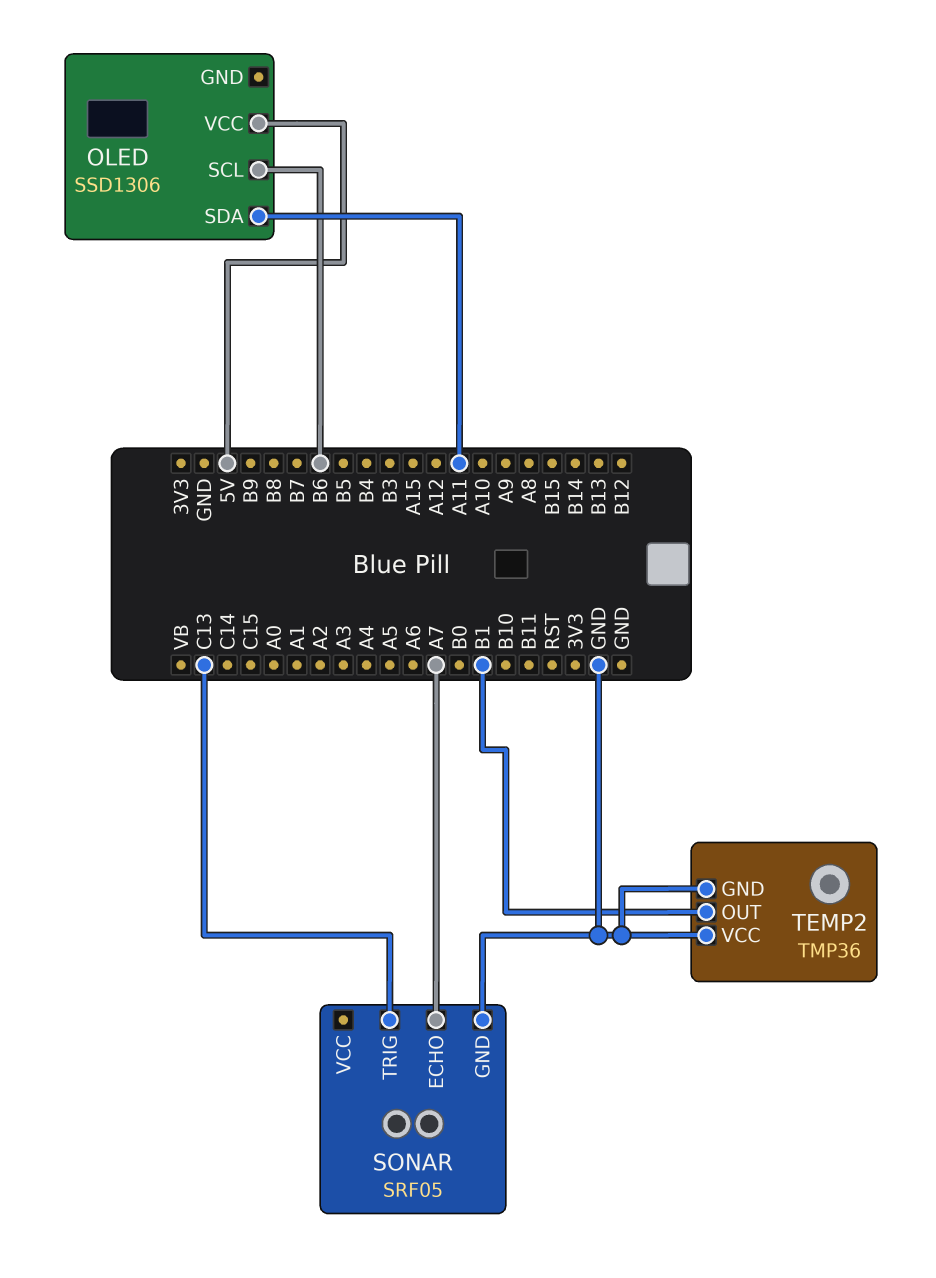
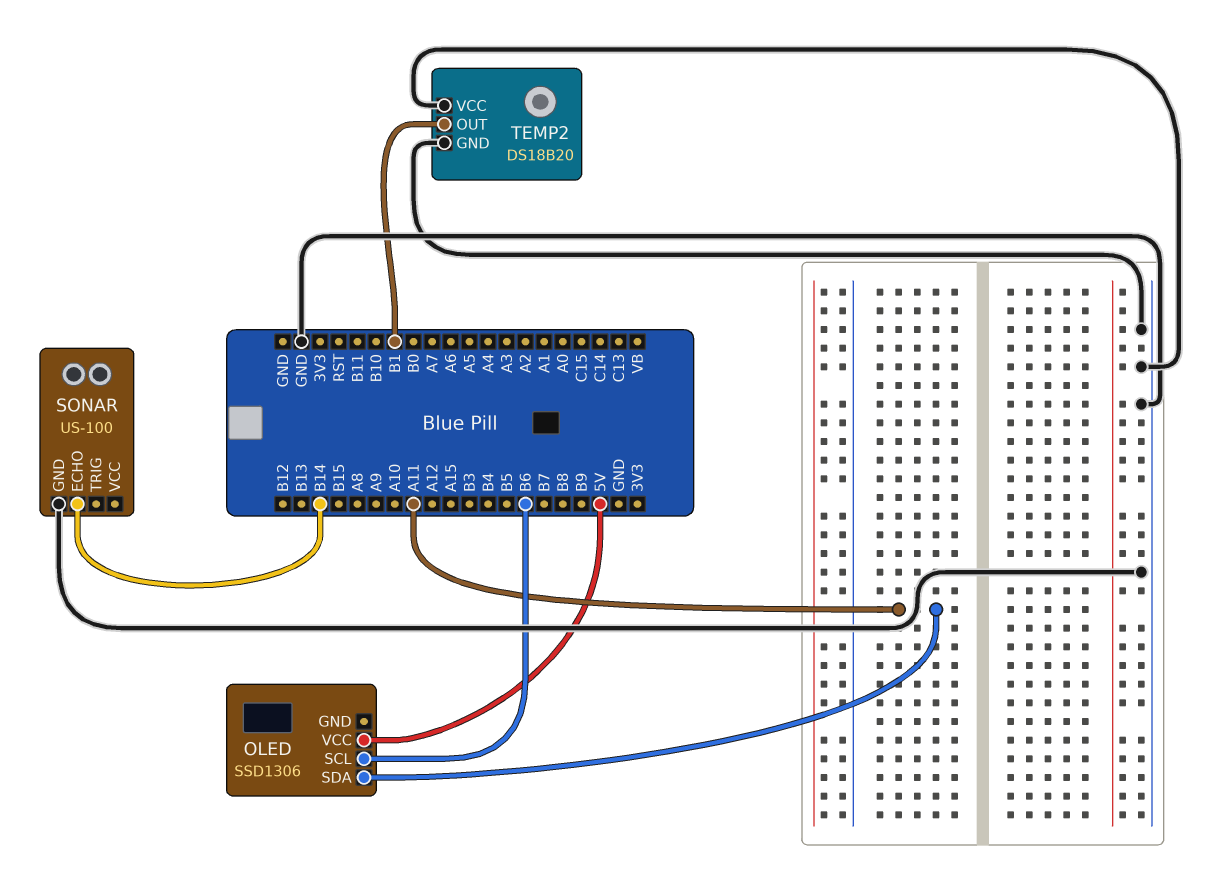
SONAR: SRF05 -> US-100
SONAR pin ECHO: A7 -> B14
SONAR pin TRIG: C13 -> none
TEMP2: TMP36 -> DS18B20

